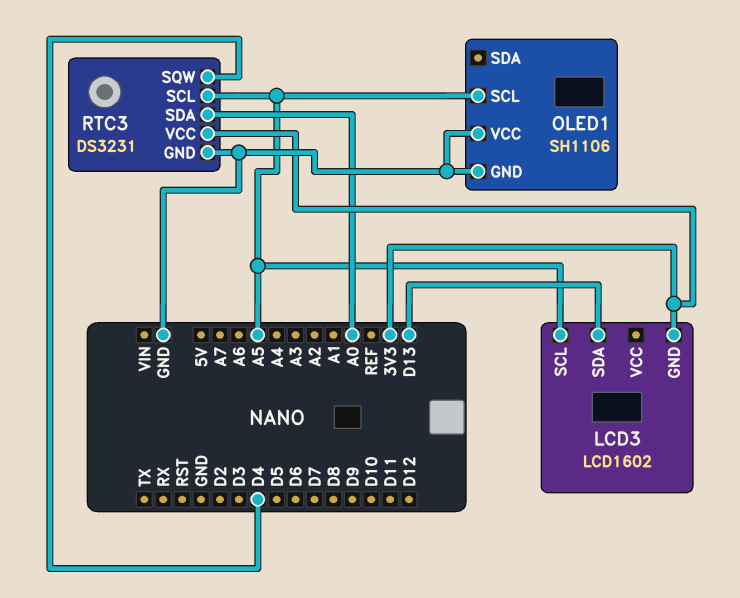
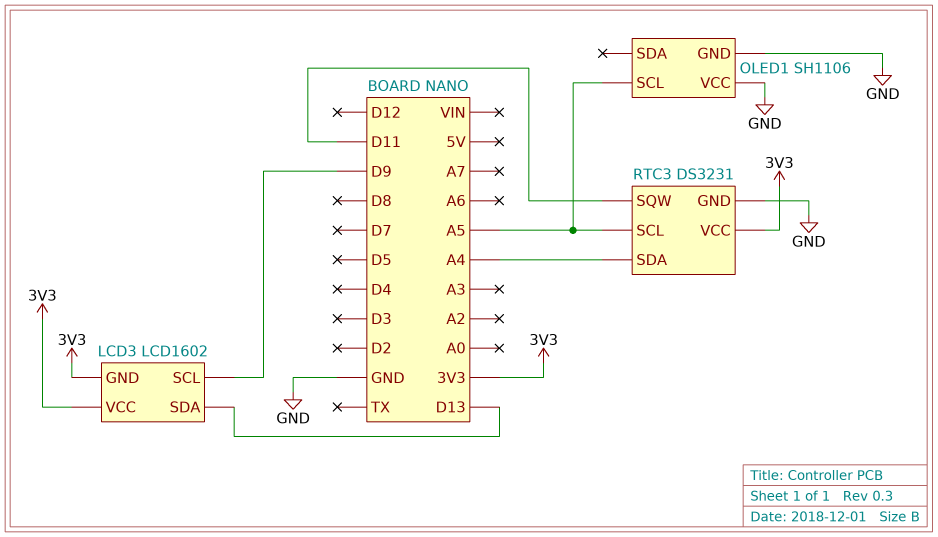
LCD3 pin SCL: A5 -> D9
LCD3 pin VCC: none -> 3V3
RTC3 pin SDA: A0 -> A4
RTC3 pin SQW: D4 -> D11

